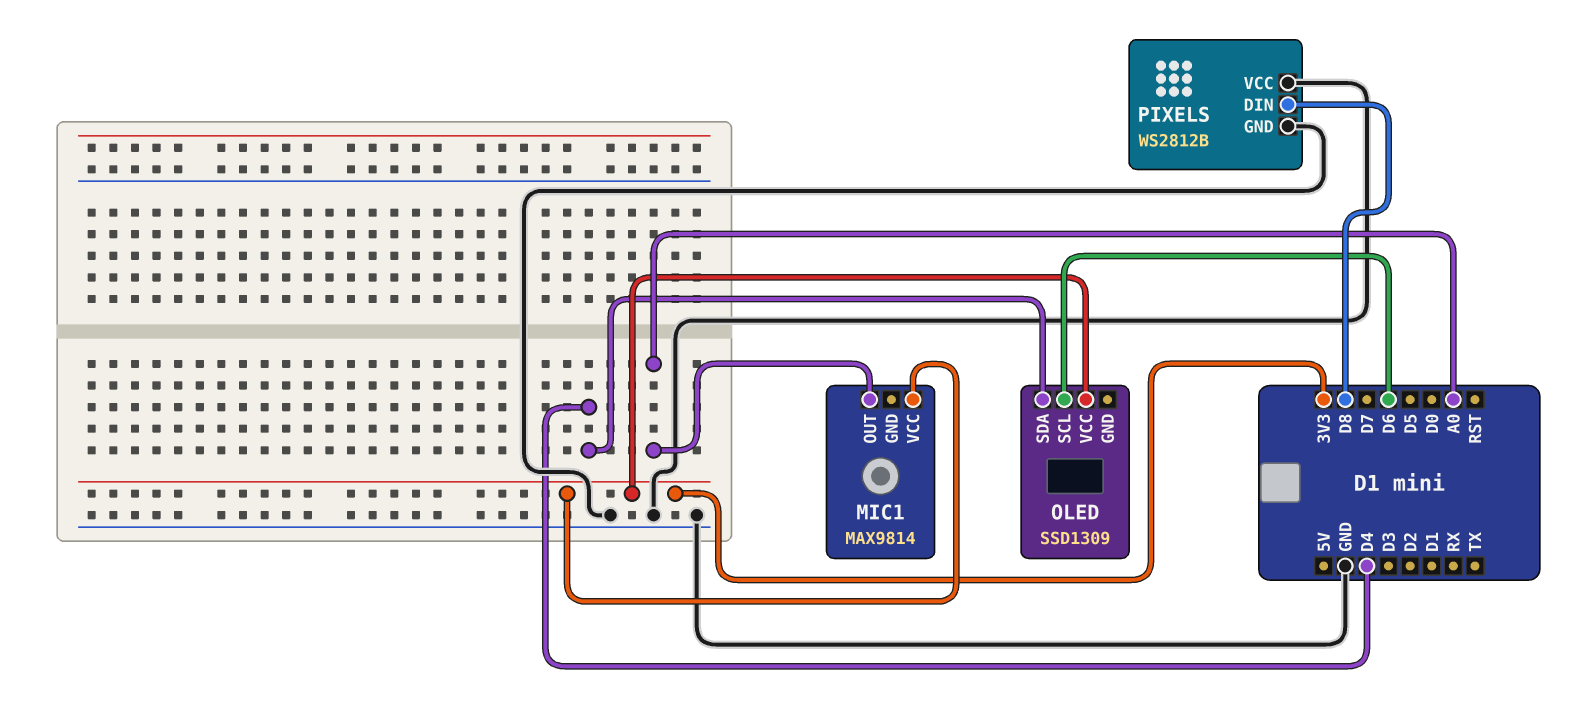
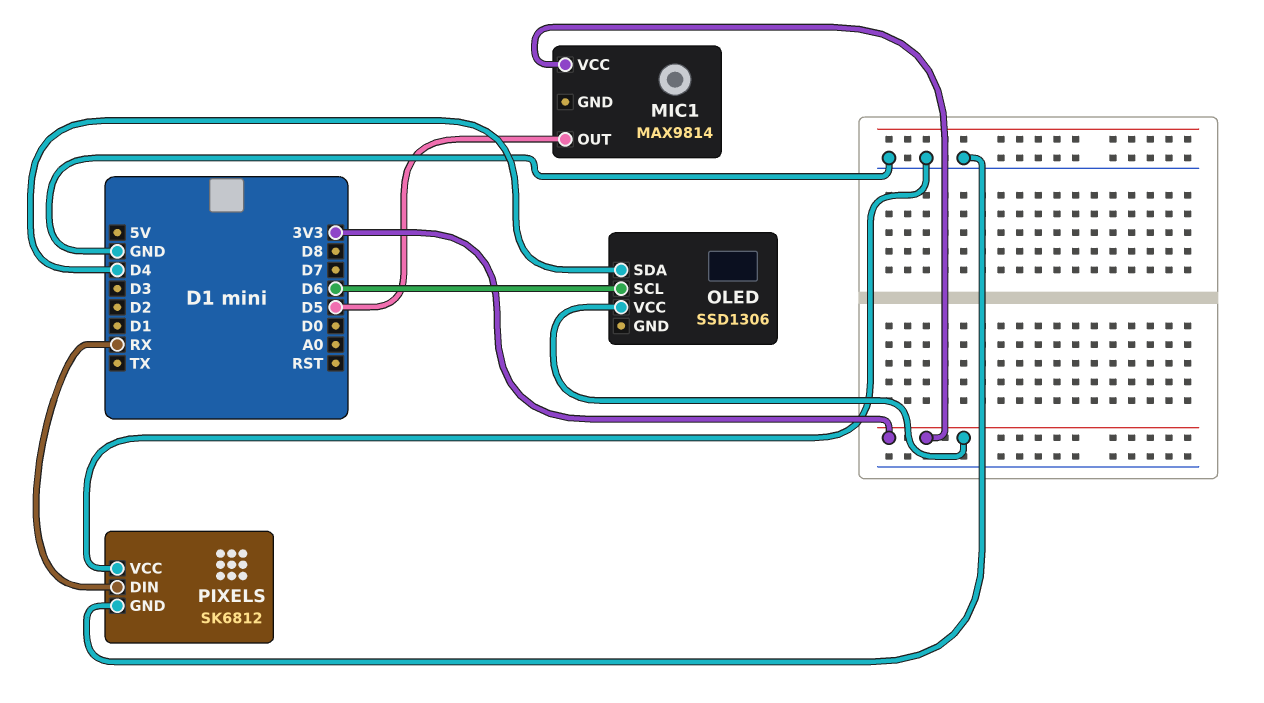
MIC1 pin OUT: A0 -> D5
OLED: SSD1309 -> SSD1306
PIXELS: WS2812B -> SK6812
PIXELS pin DIN: D8 -> RX

